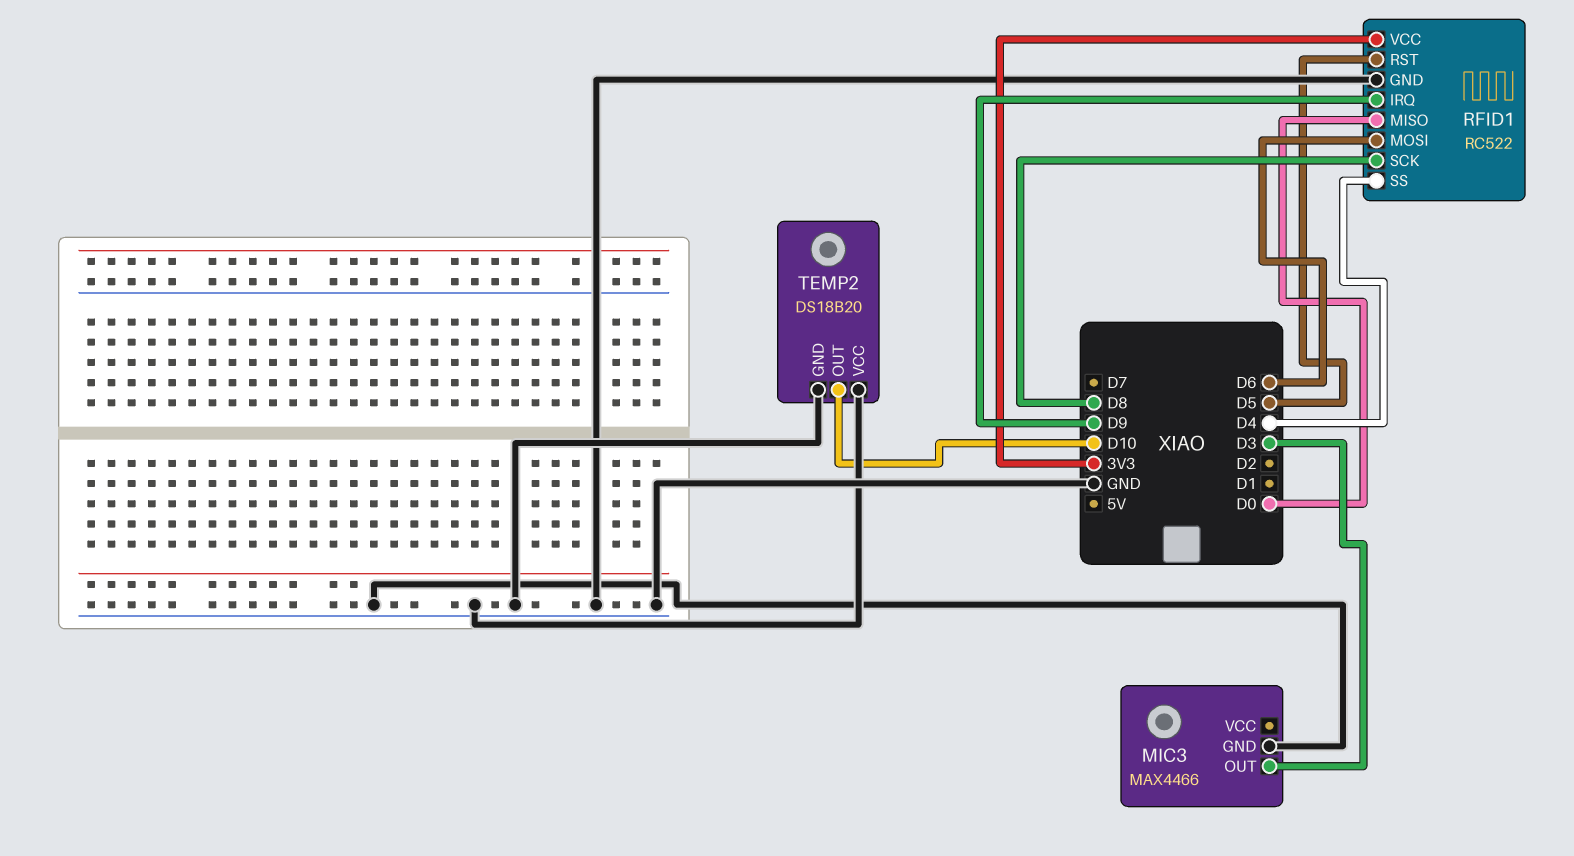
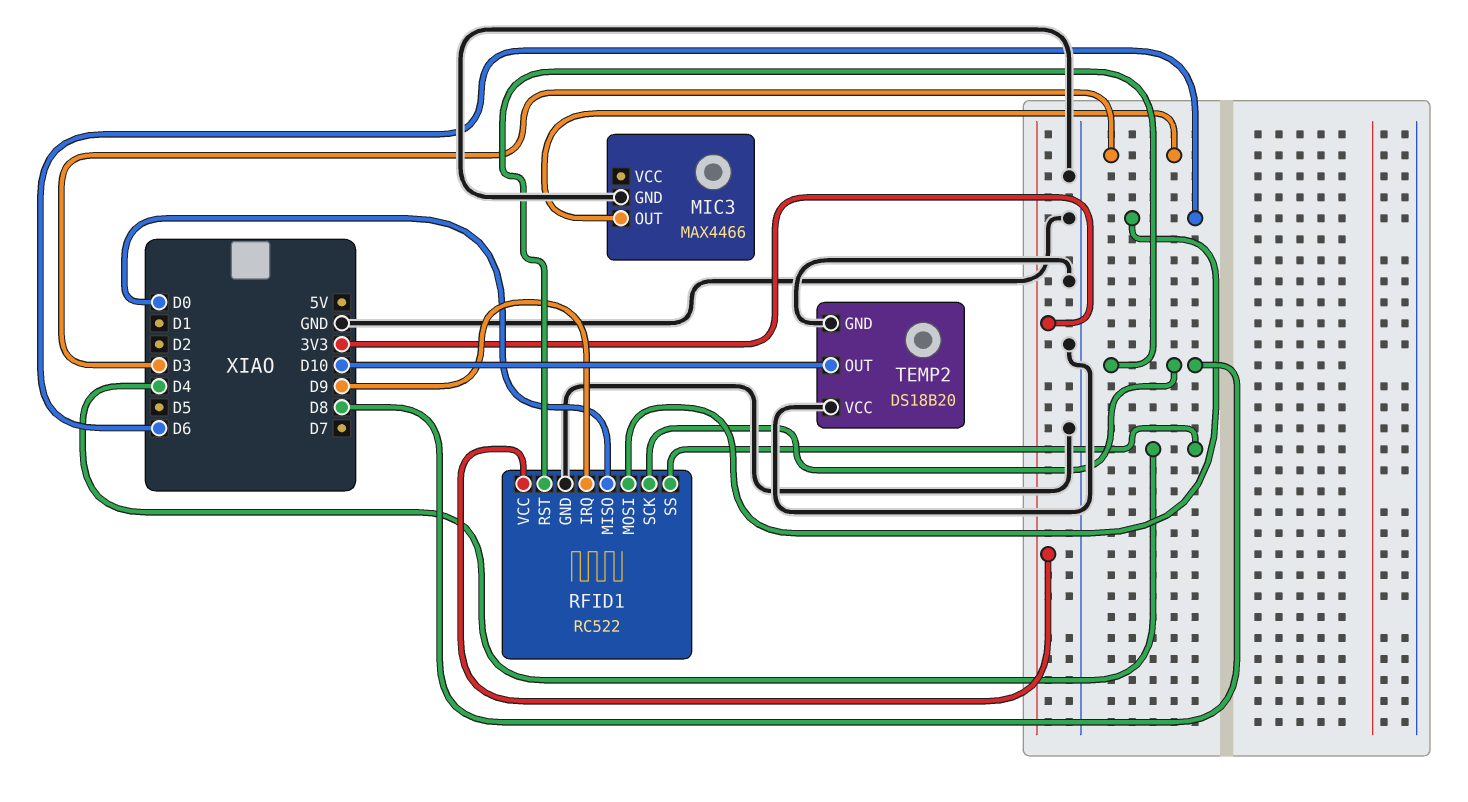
RFID1 pin RST: D5 -> D8

